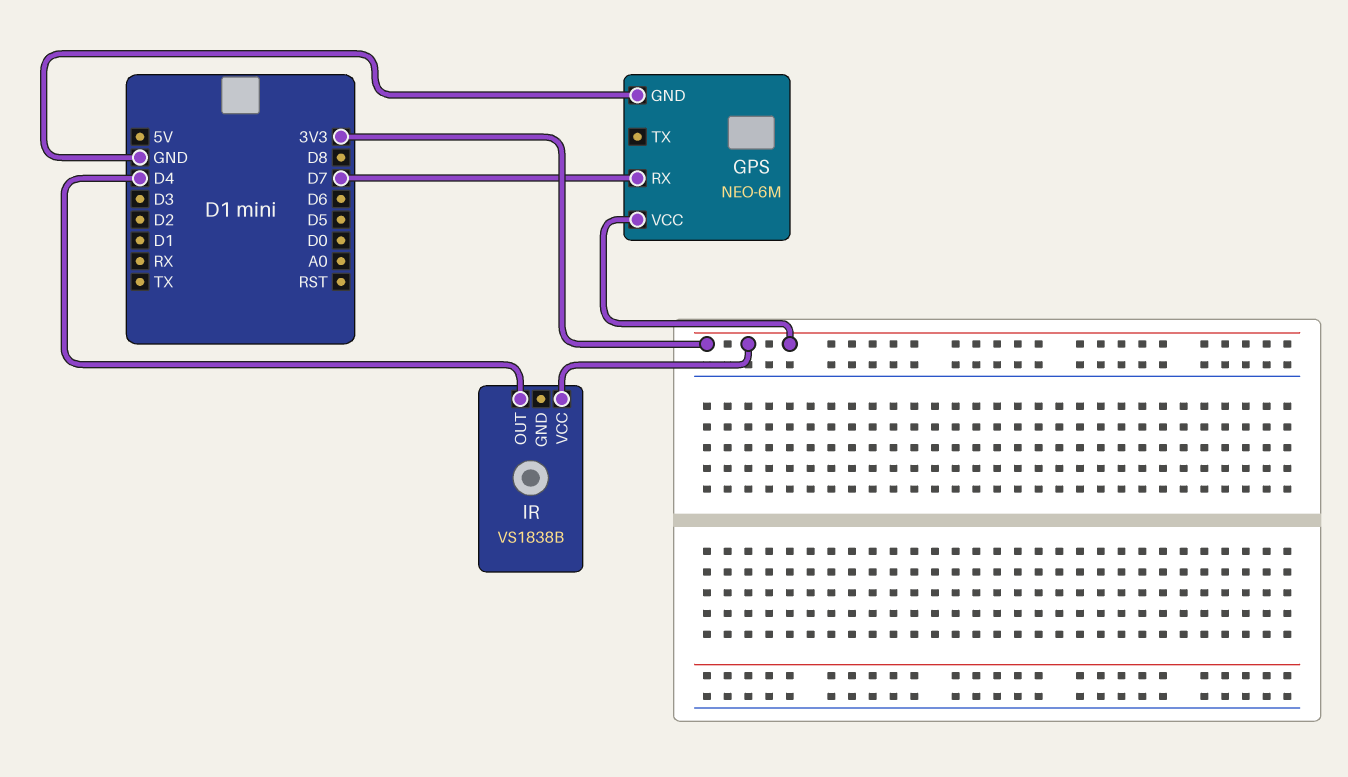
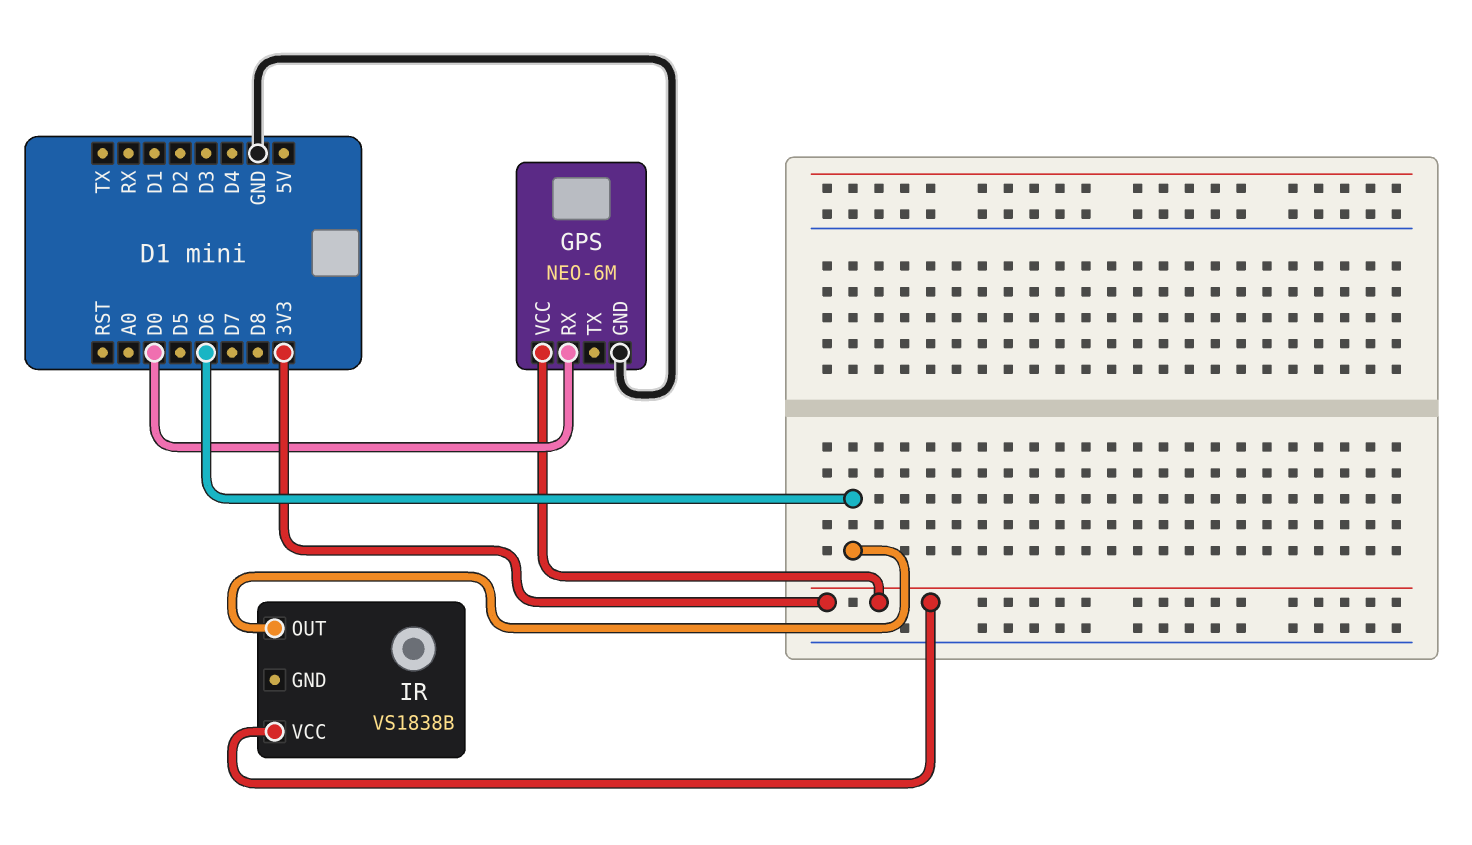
GPS pin RX: D7 -> D0
IR pin OUT: D4 -> D6

